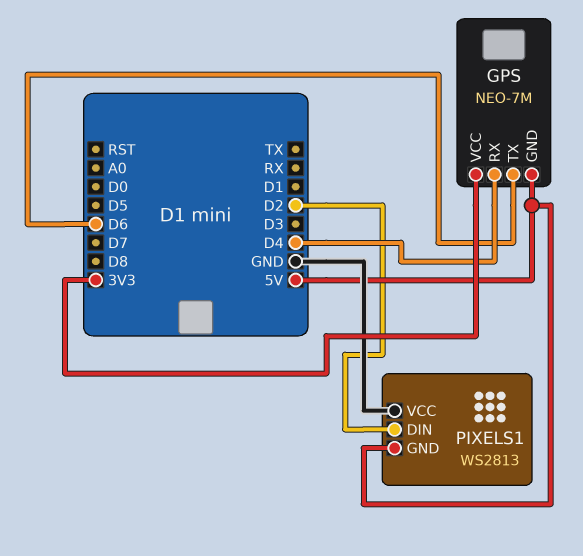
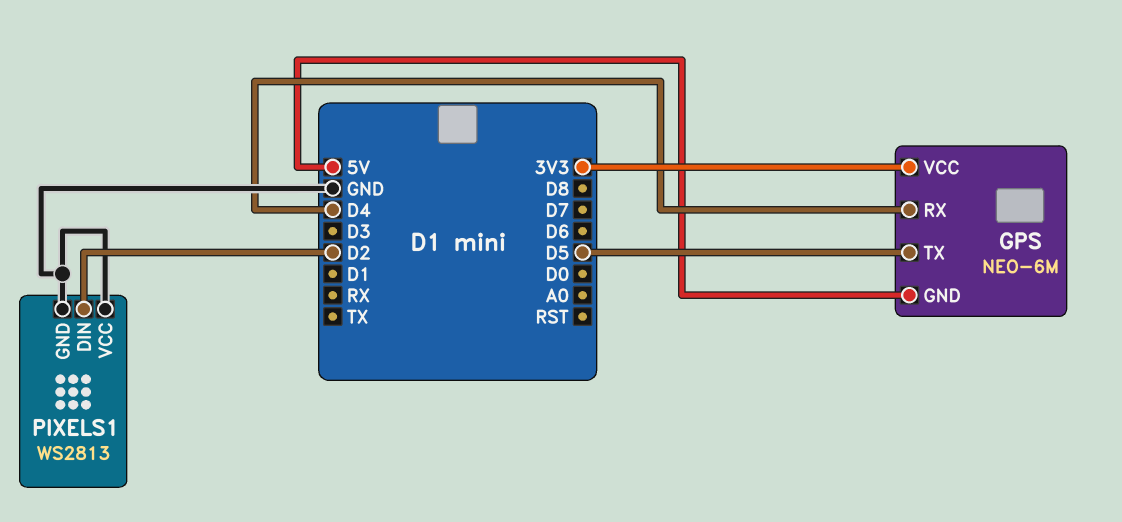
GPS: NEO-7M -> NEO-6M
GPS pin TX: D6 -> D5
PIXELS1 pin GND: 5V -> GND

